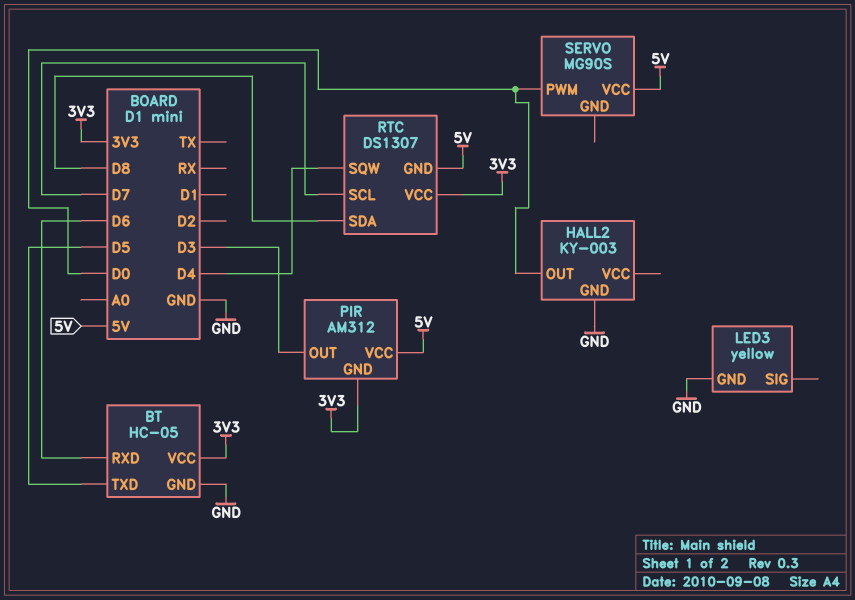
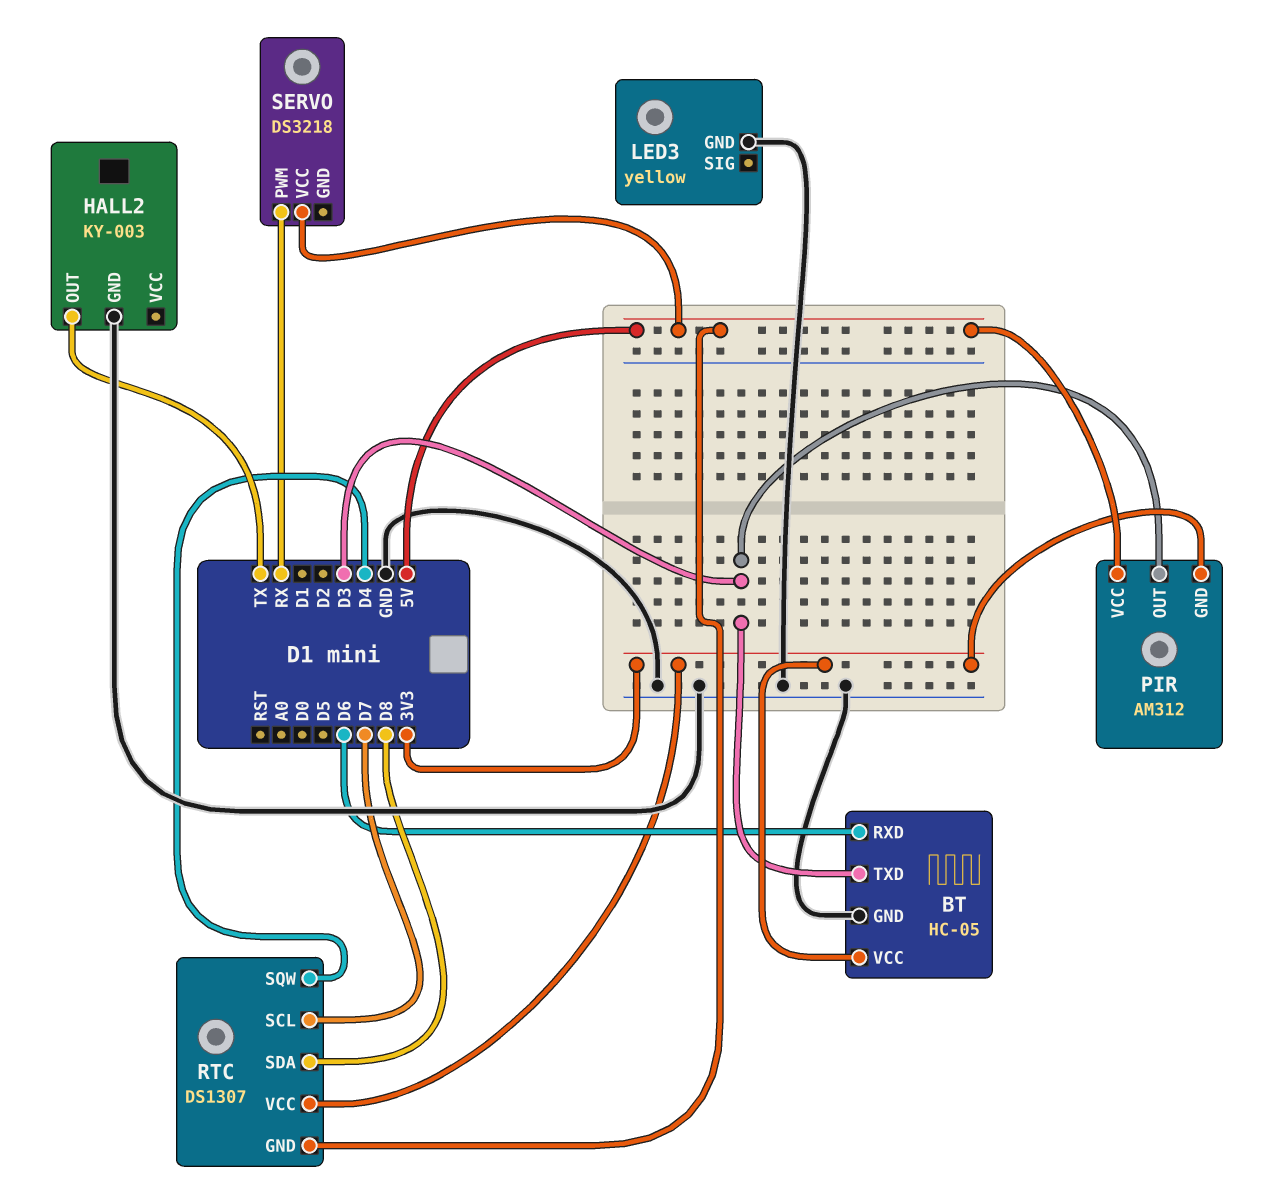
BT pin TXD: D5 -> D3
HALL2 pin OUT: D0 -> TX
SERVO: MG90S -> DS3218
SERVO pin PWM: D0 -> RX

